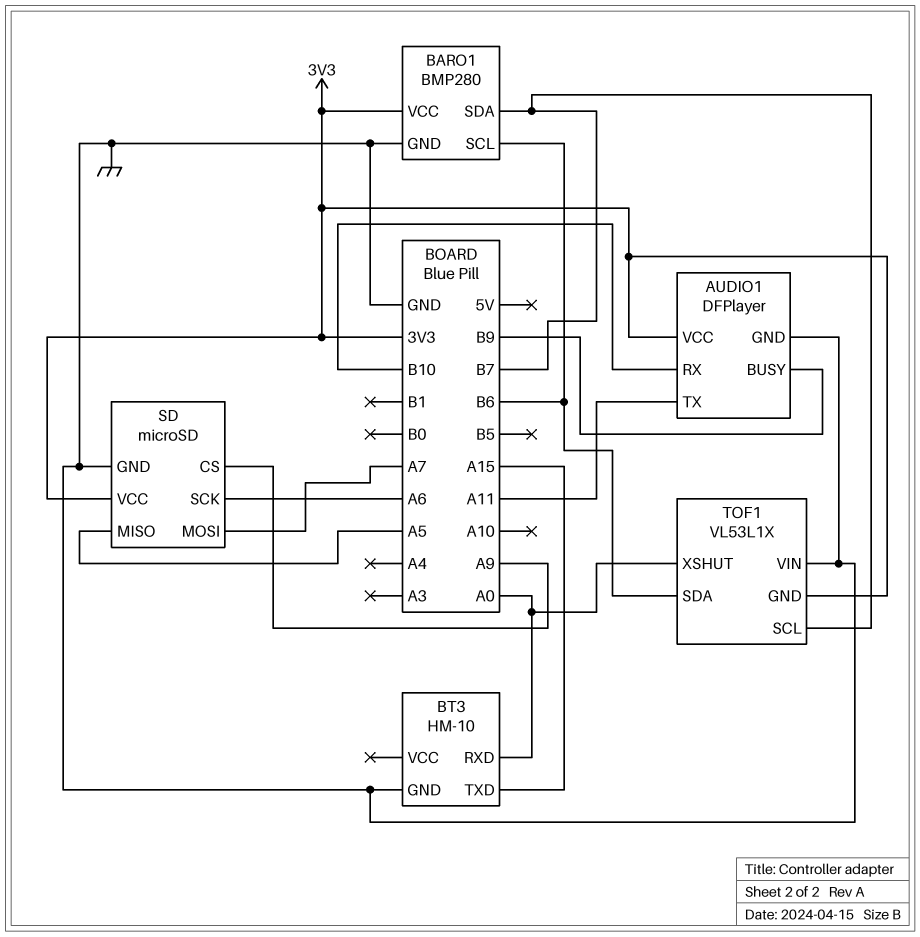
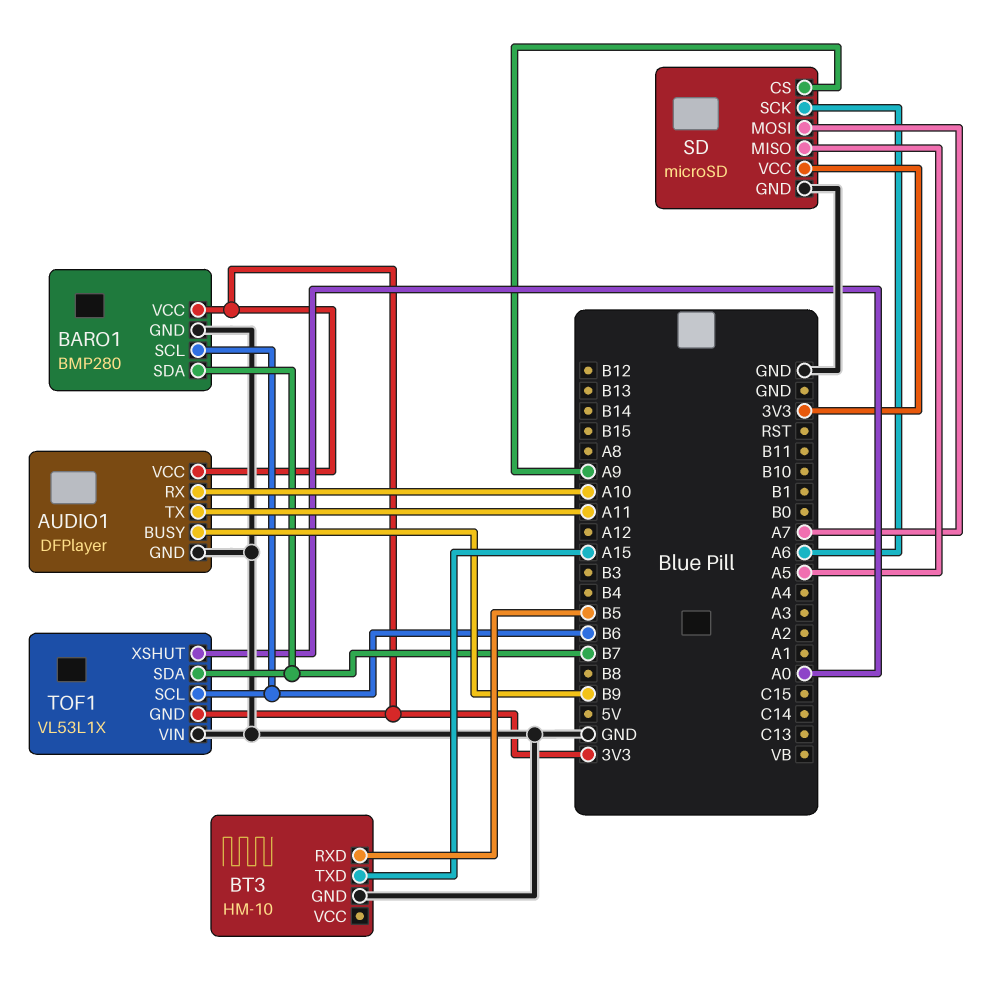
AUDIO1 pin RX: B10 -> A10
BT3 pin RXD: A0 -> B5
TOF1 pin SCL: B7 -> B6
TOF1 pin SDA: B6 -> B7

